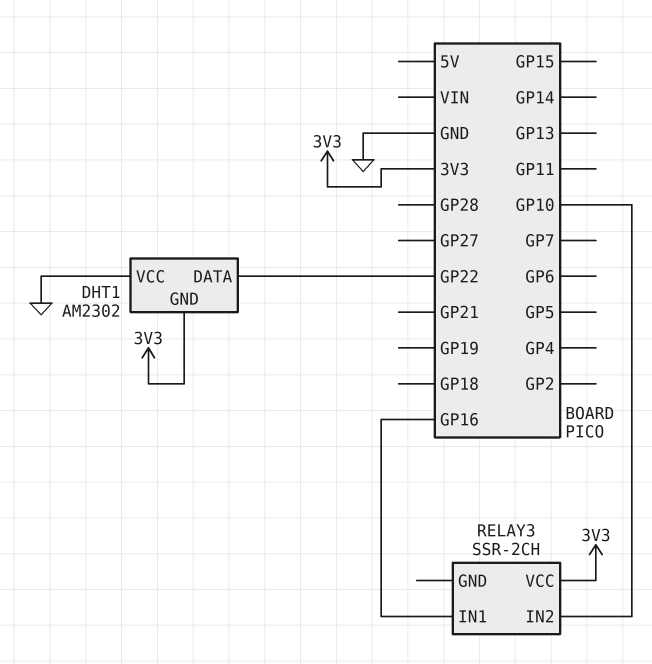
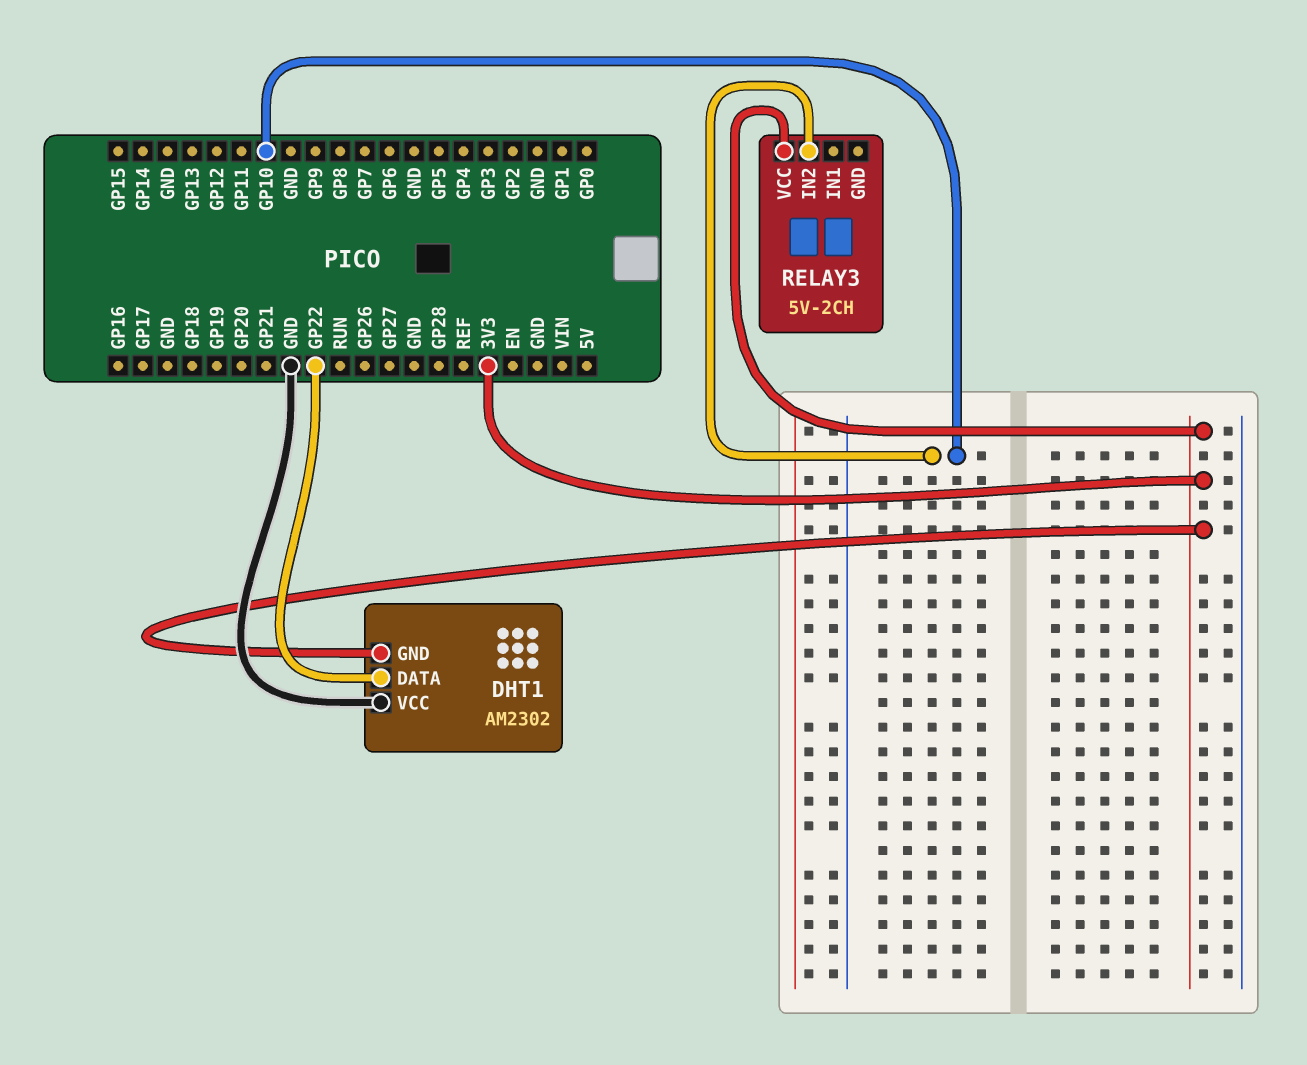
RELAY3: SSR-2CH -> 5V-2CH
RELAY3 pin IN1: GP16 -> none

